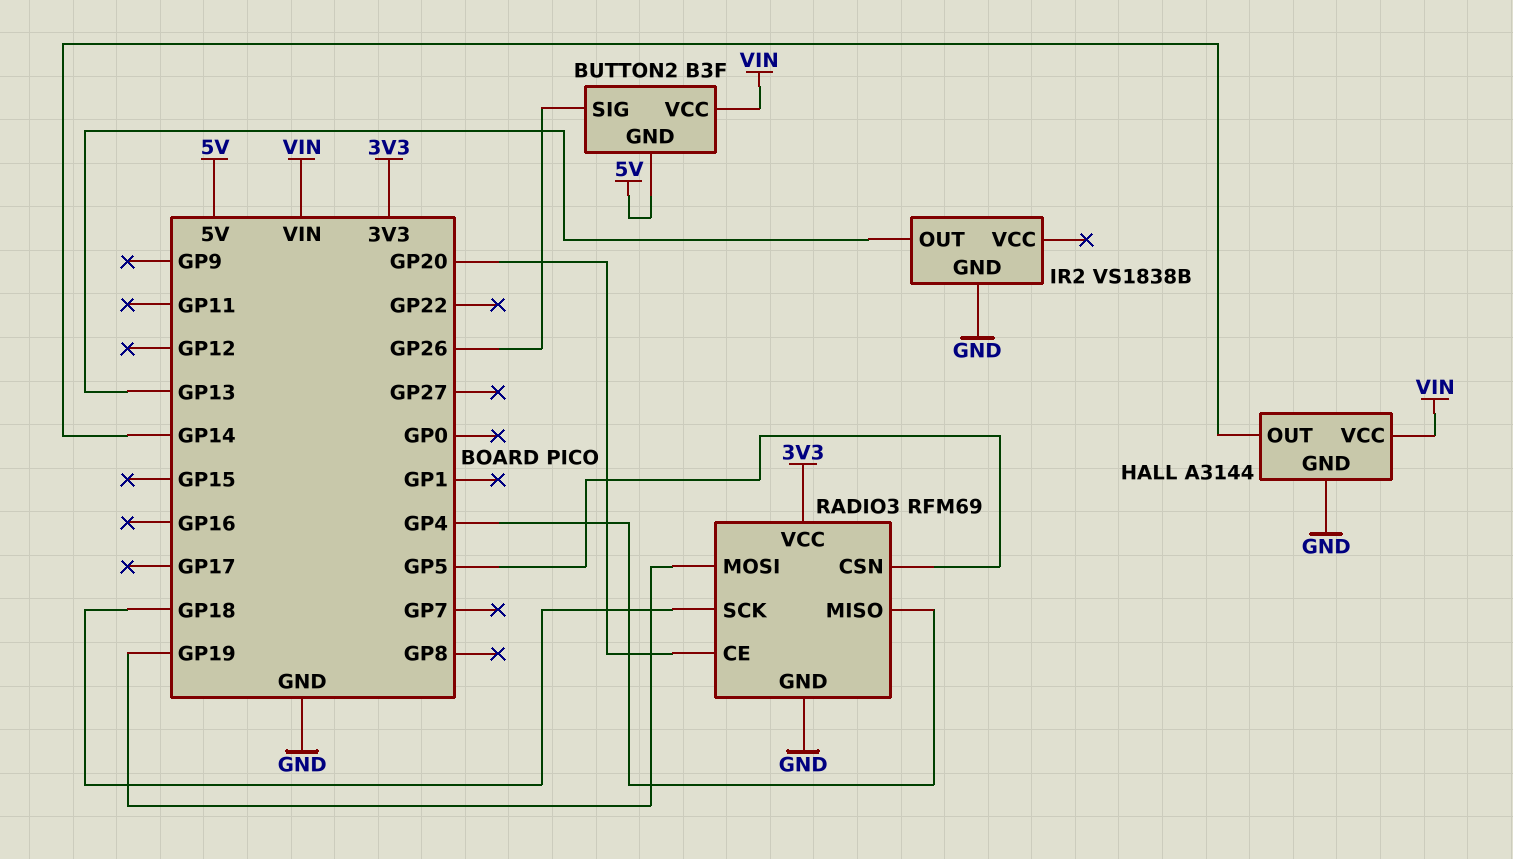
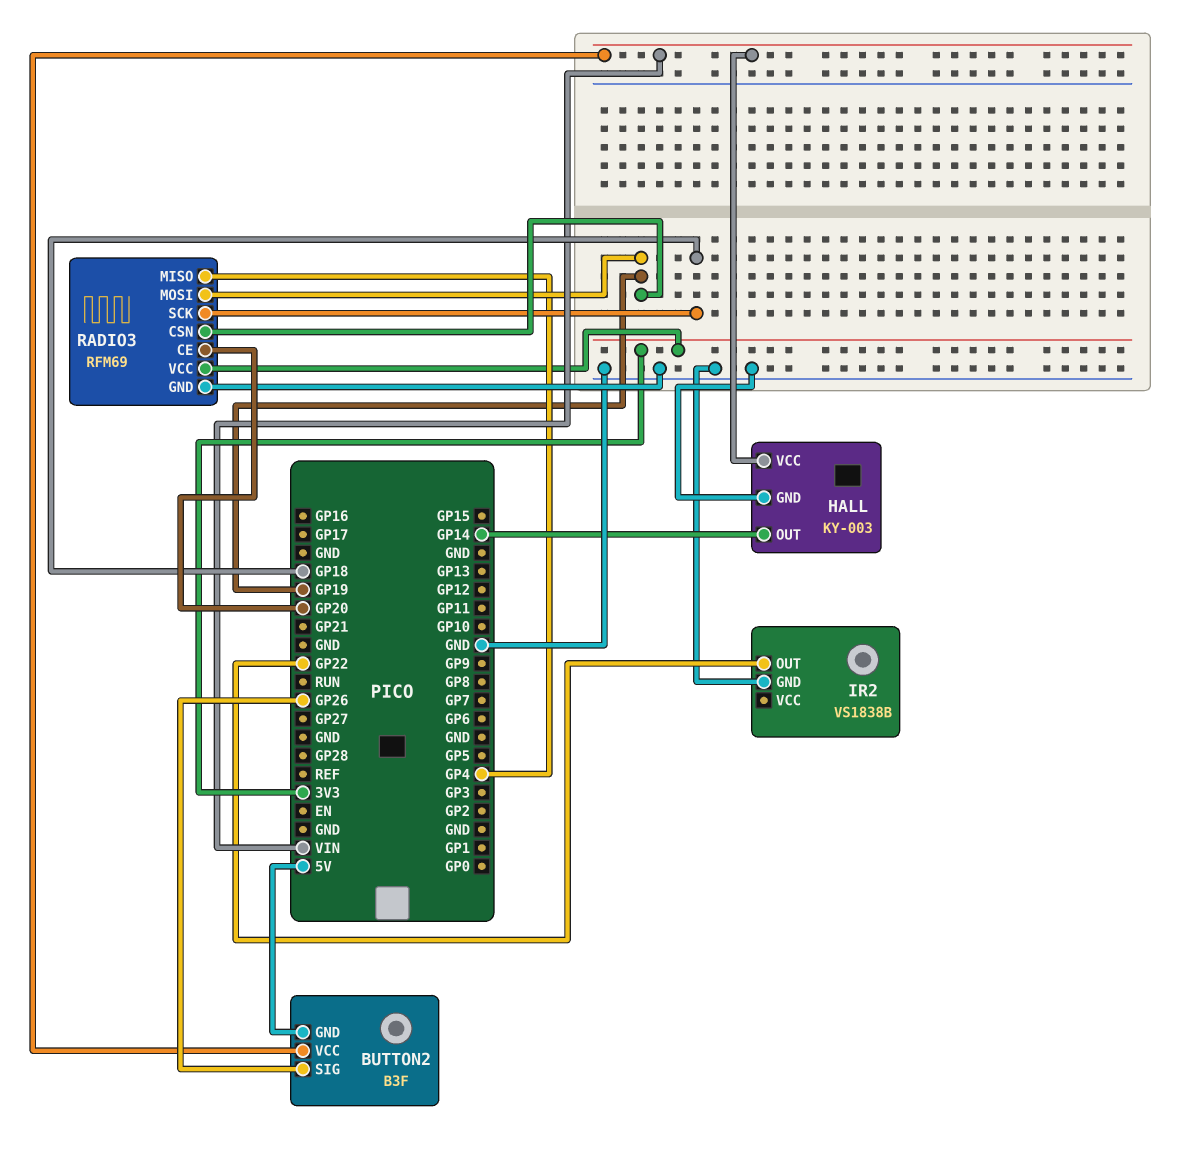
HALL: A3144 -> KY-003
IR2 pin OUT: GP13 -> GP22
RADIO3 pin CSN: GP5 -> GP19

